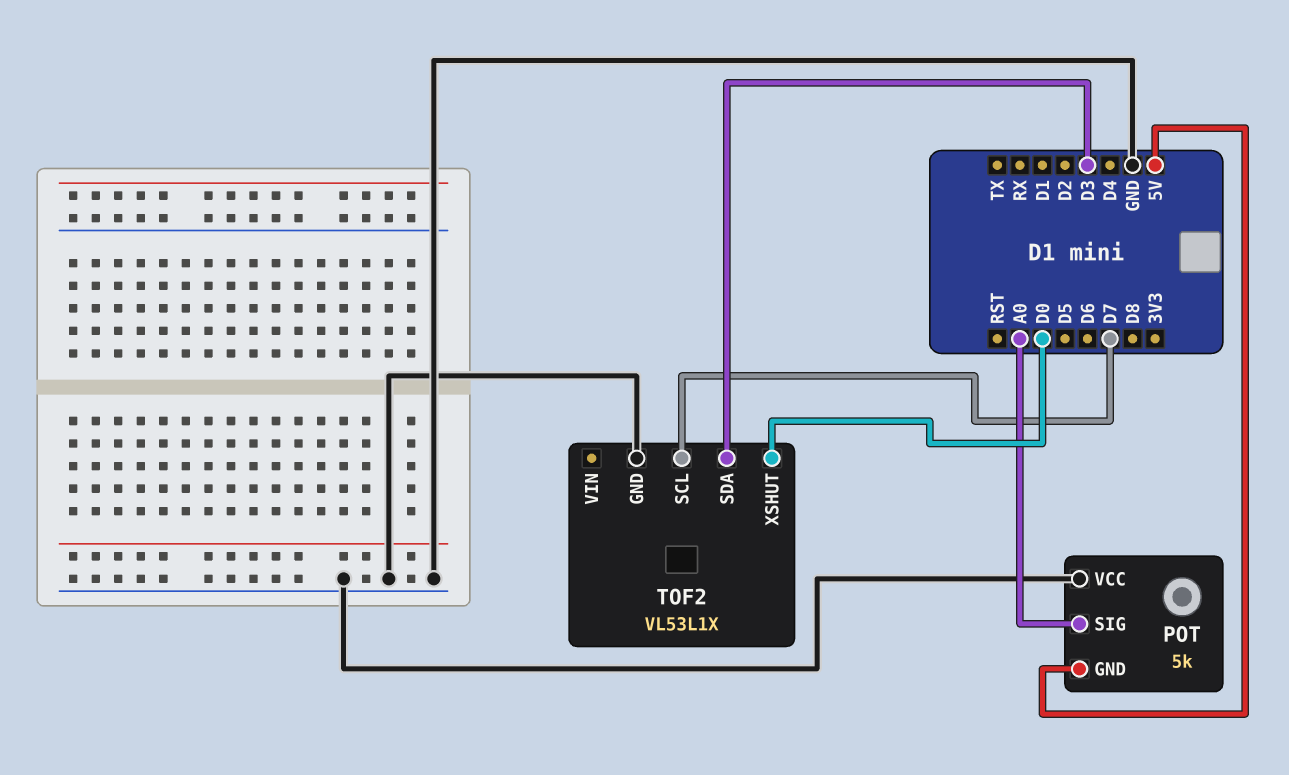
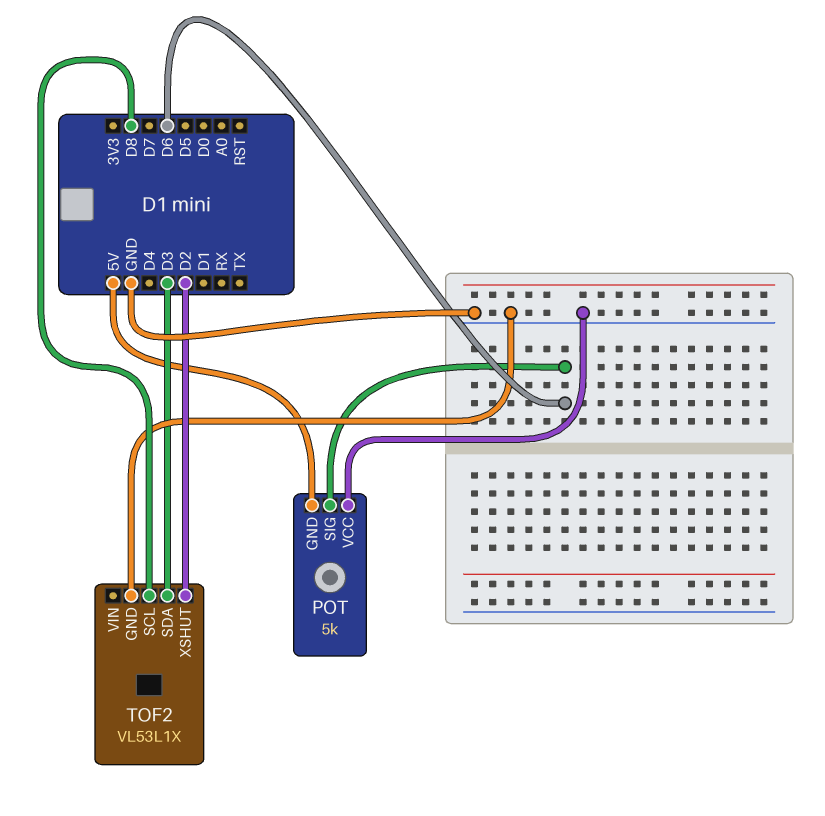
POT pin SIG: A0 -> D6
TOF2 pin SCL: D7 -> D8
TOF2 pin XSHUT: D0 -> D2

